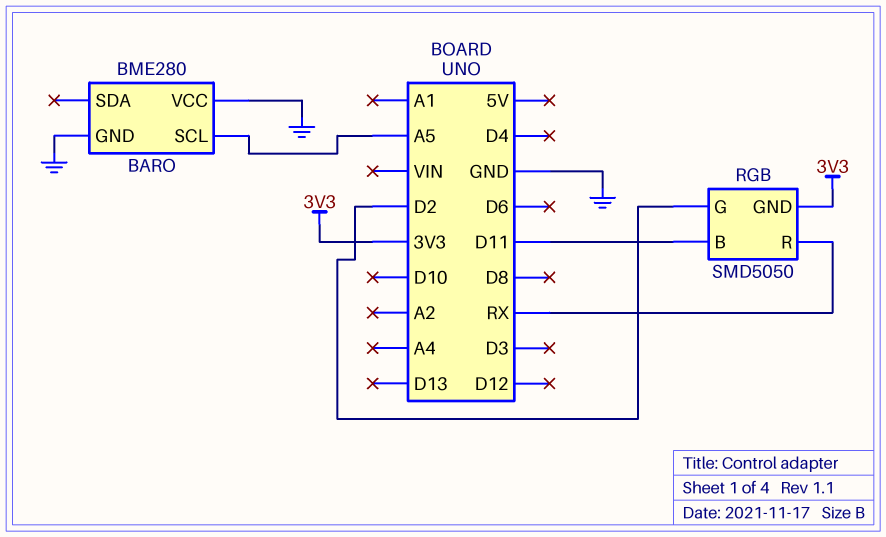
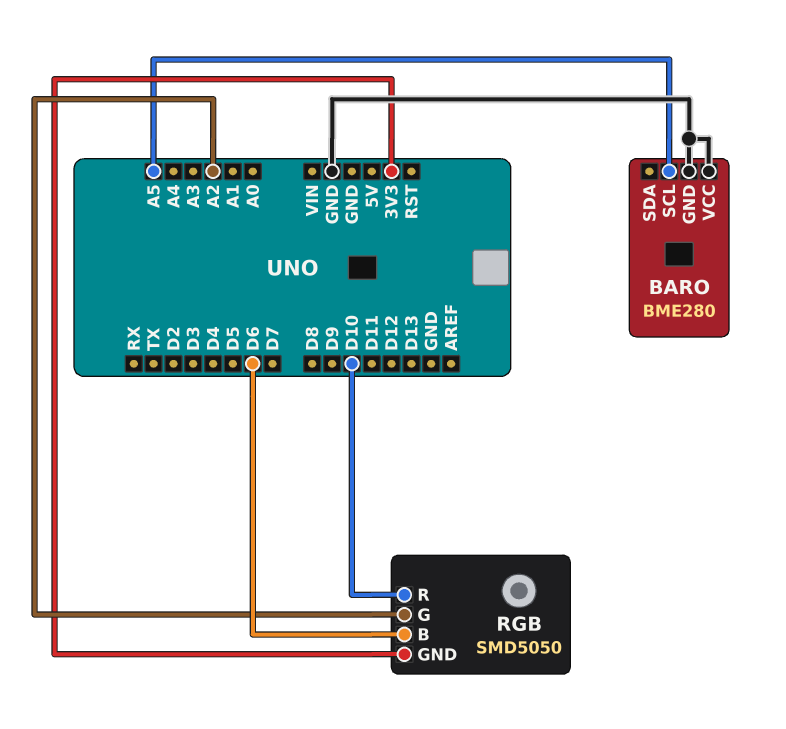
RGB pin B: D11 -> D6
RGB pin G: D2 -> A2
RGB pin R: RX -> D10

